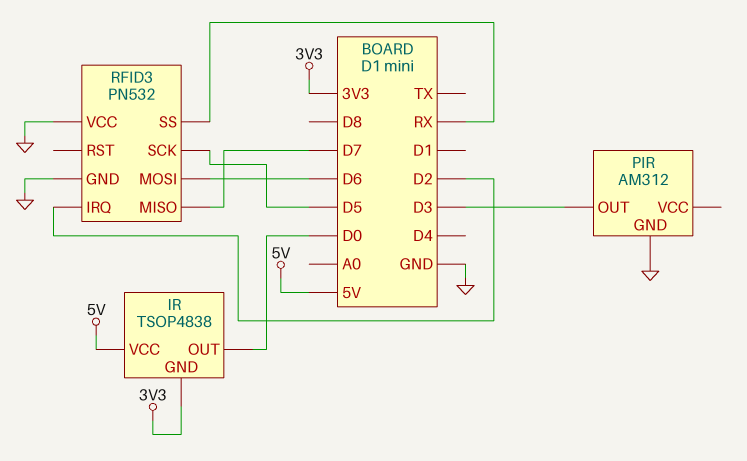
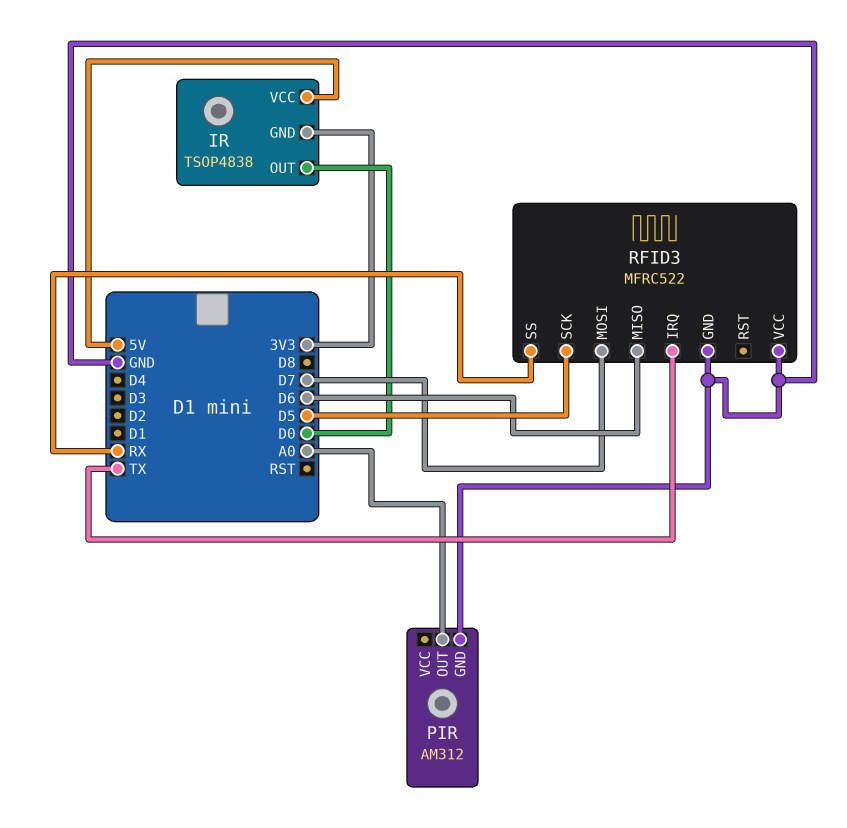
PIR pin OUT: D3 -> A0
RFID3: PN532 -> MFRC522
RFID3 pin IRQ: D2 -> TX
RFID3 pin MISO: D7 -> D6
RFID3 pin MOSI: D6 -> D7

